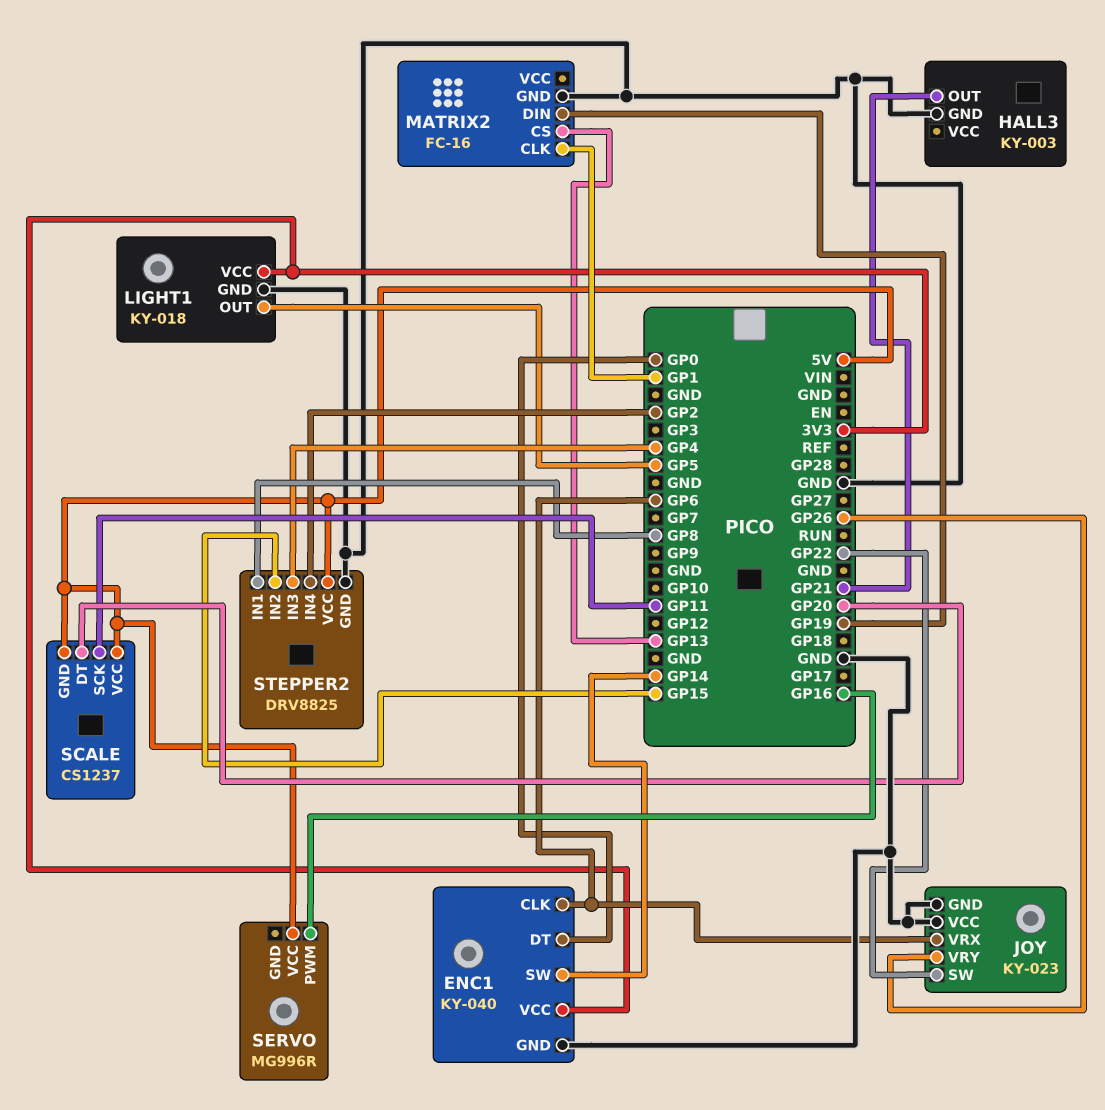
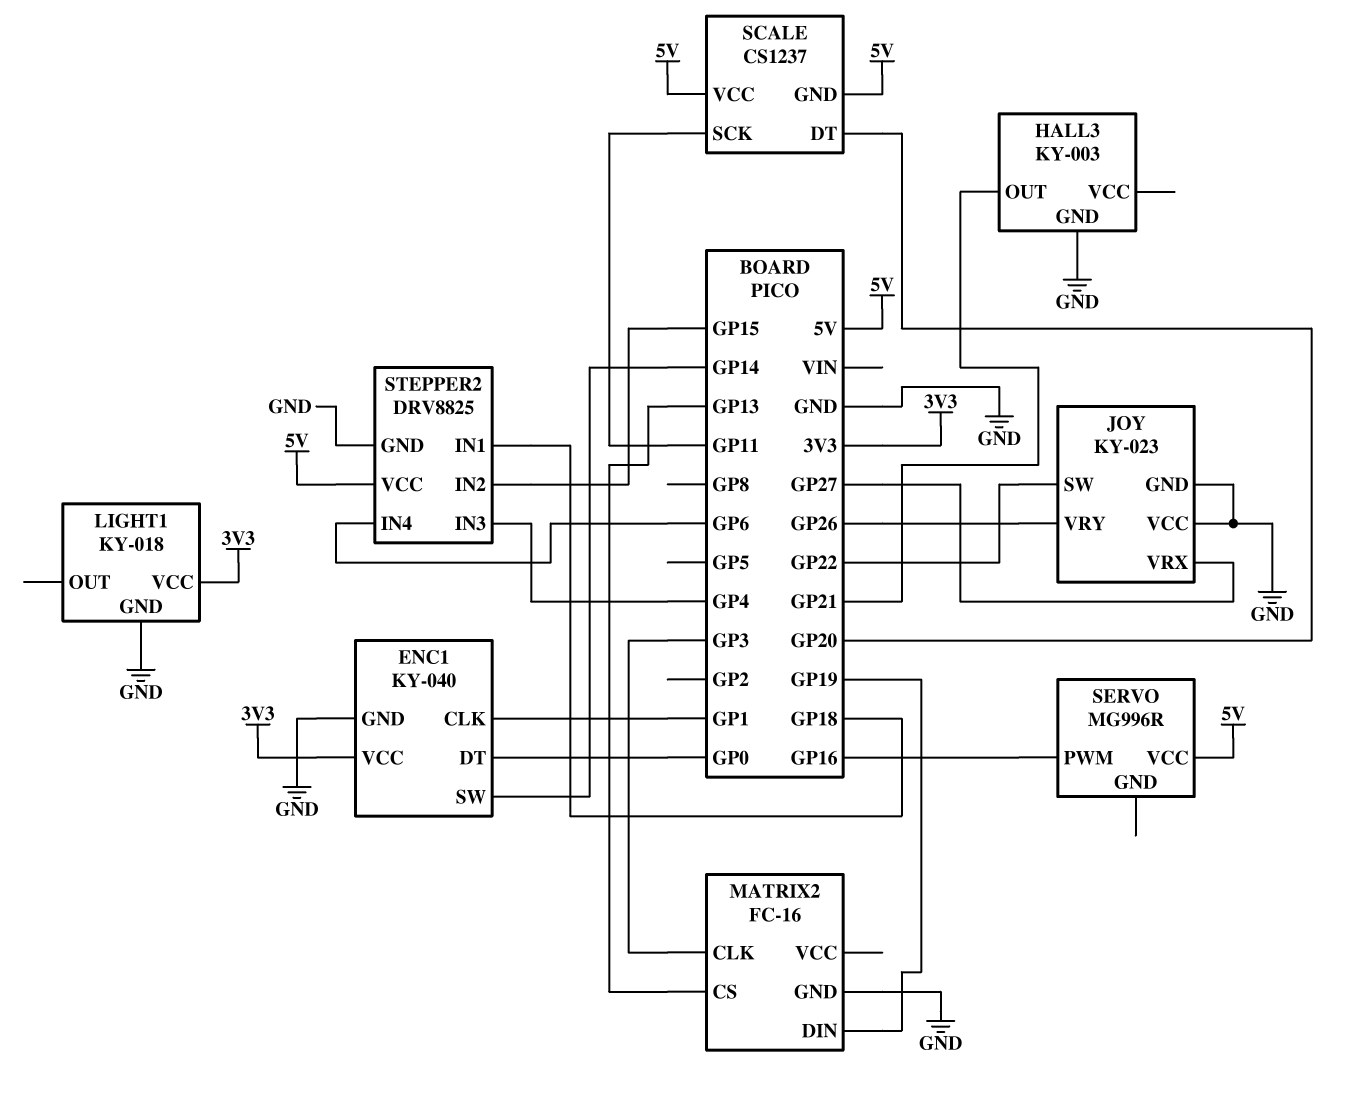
ENC1 pin CLK: GP6 -> GP1
JOY pin VRX: GP6 -> GP27
LIGHT1 pin OUT: GP5 -> none
MATRIX2 pin CLK: GP1 -> GP3
STEPPER2 pin IN1: GP8 -> GP18
STEPPER2 pin IN4: GP2 -> GP6

